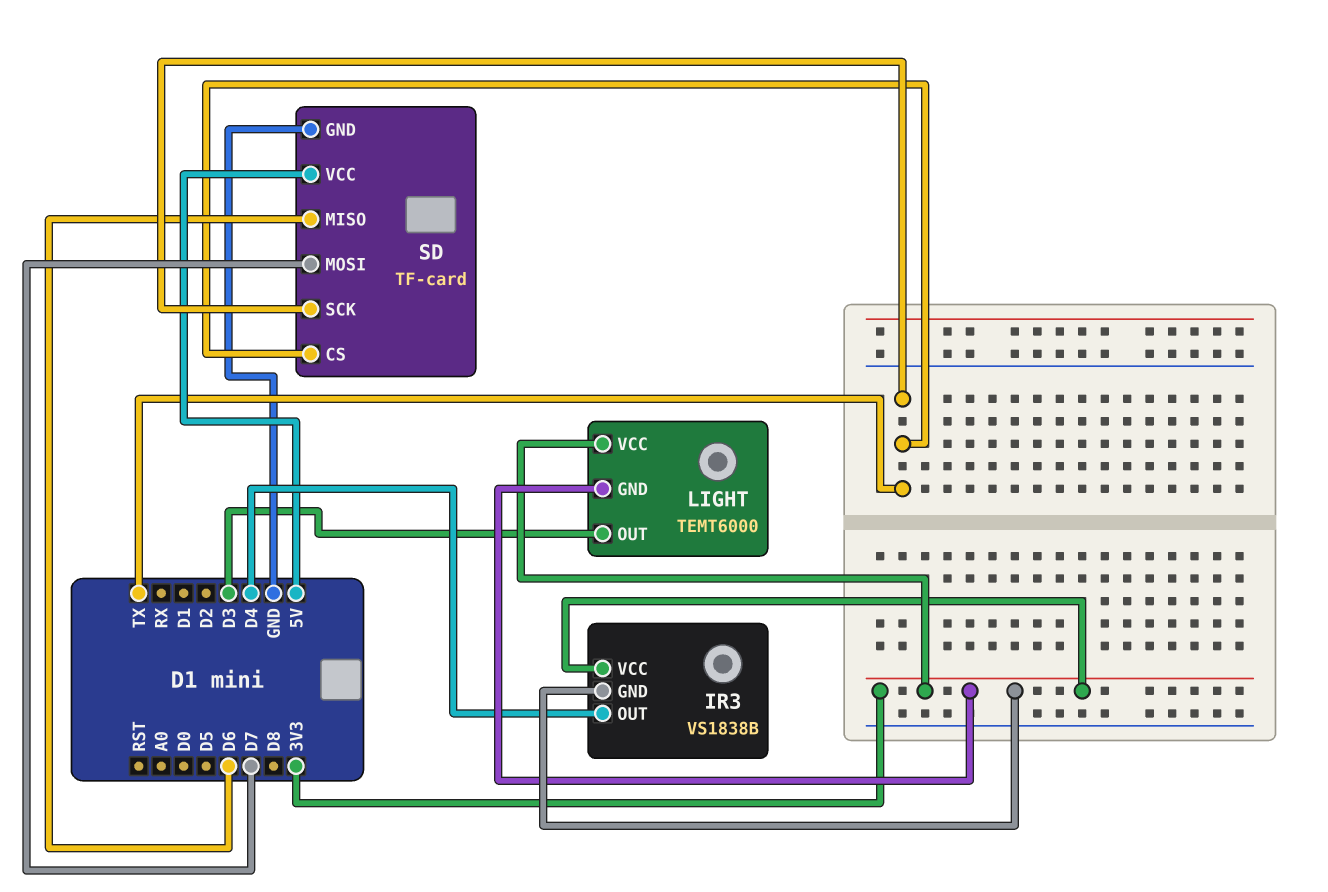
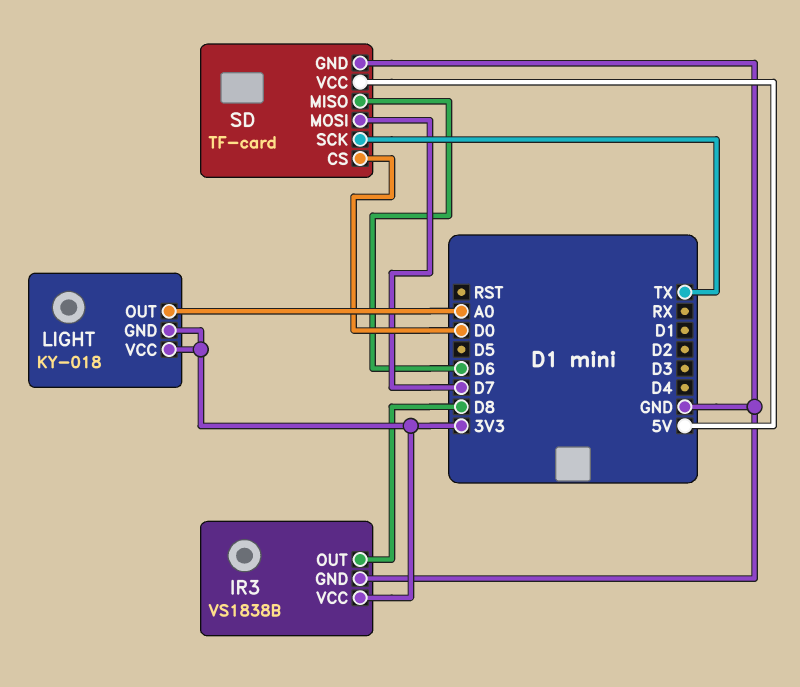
IR3 pin GND: 3V3 -> GND
IR3 pin OUT: D4 -> D8
LIGHT: TEMT6000 -> KY-018
LIGHT pin OUT: D3 -> A0
SD pin CS: TX -> D0

